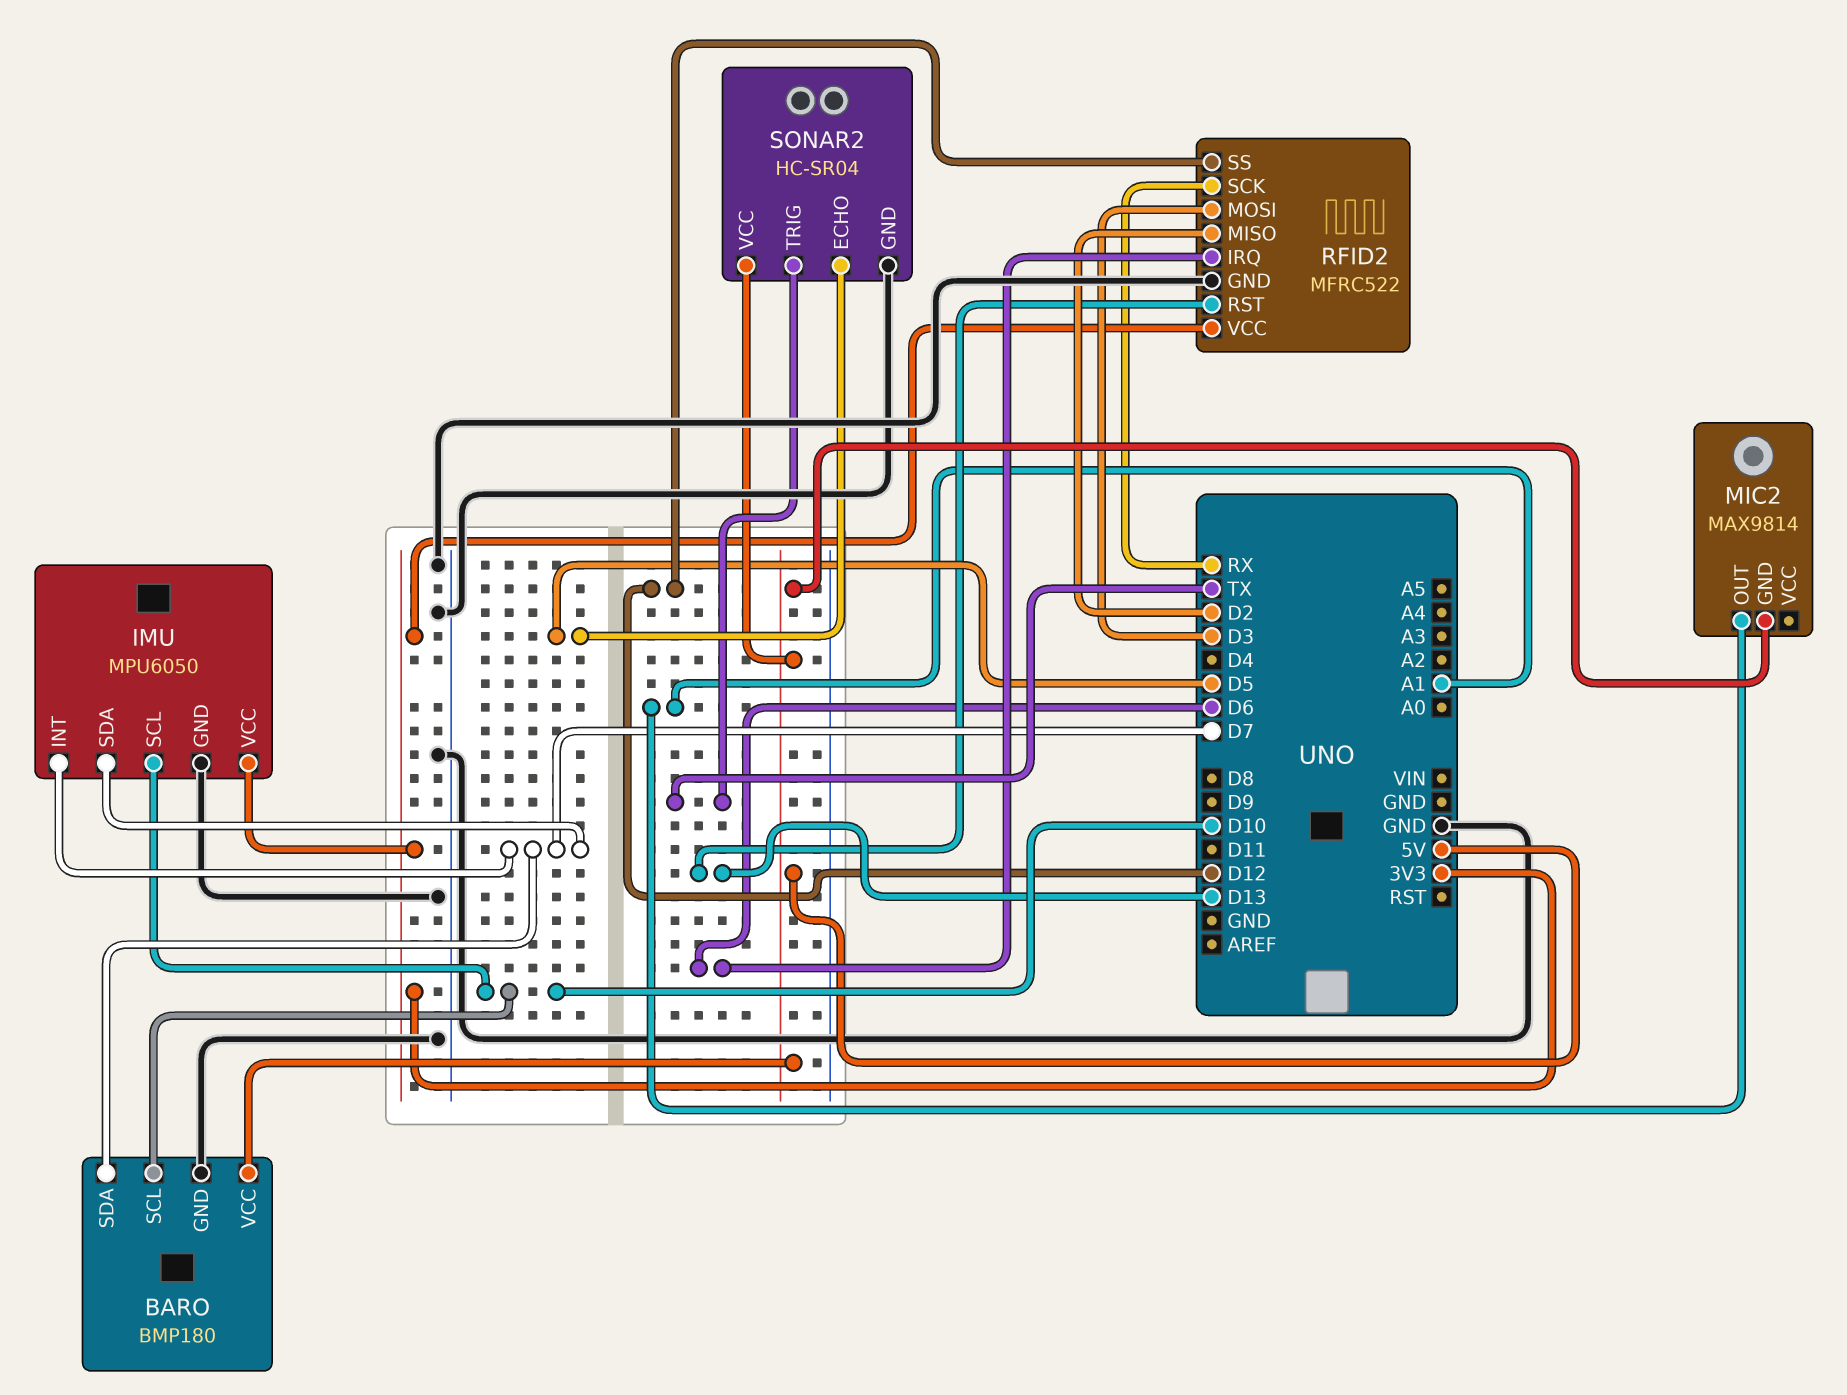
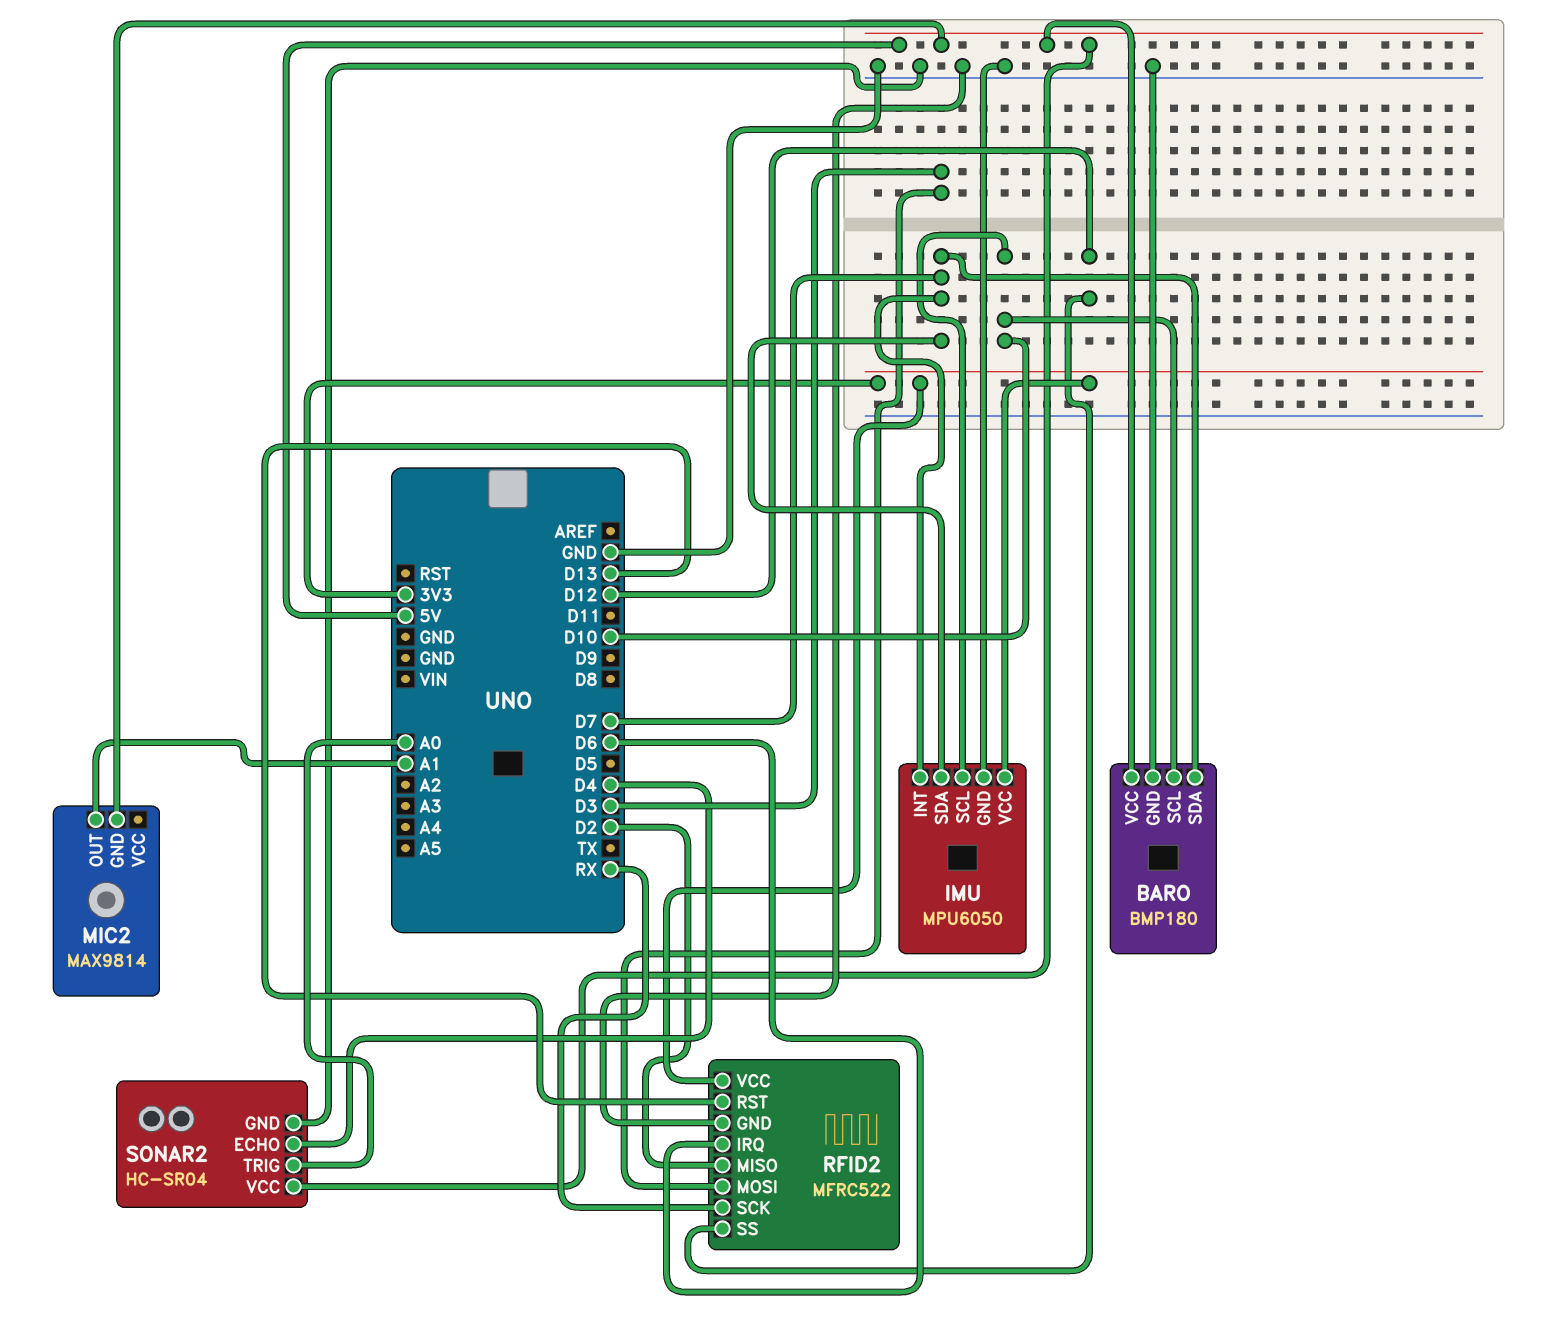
SONAR2 pin ECHO: D5 -> D4
SONAR2 pin TRIG: TX -> A0

